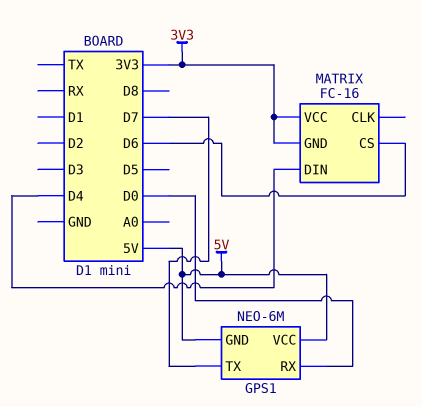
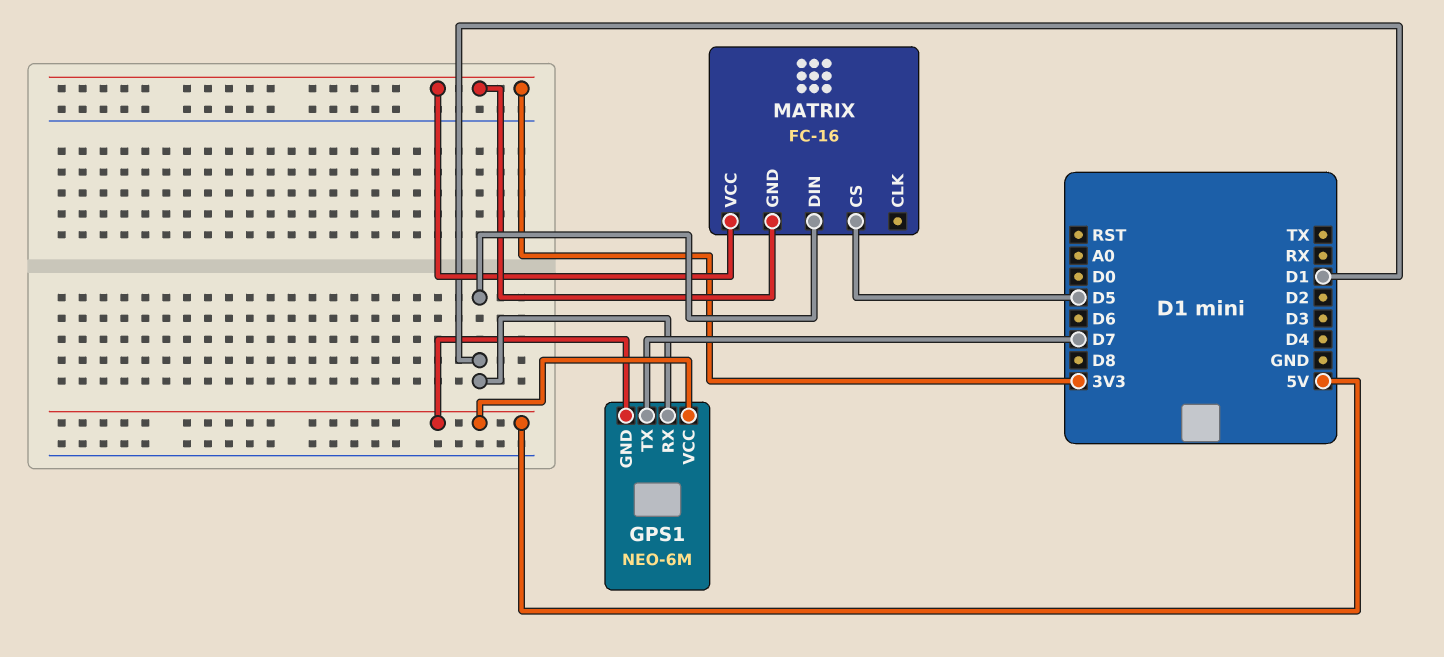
GPS1 pin RX: D0 -> D1
MATRIX pin CS: D6 -> D5
MATRIX pin DIN: D4 -> D1

